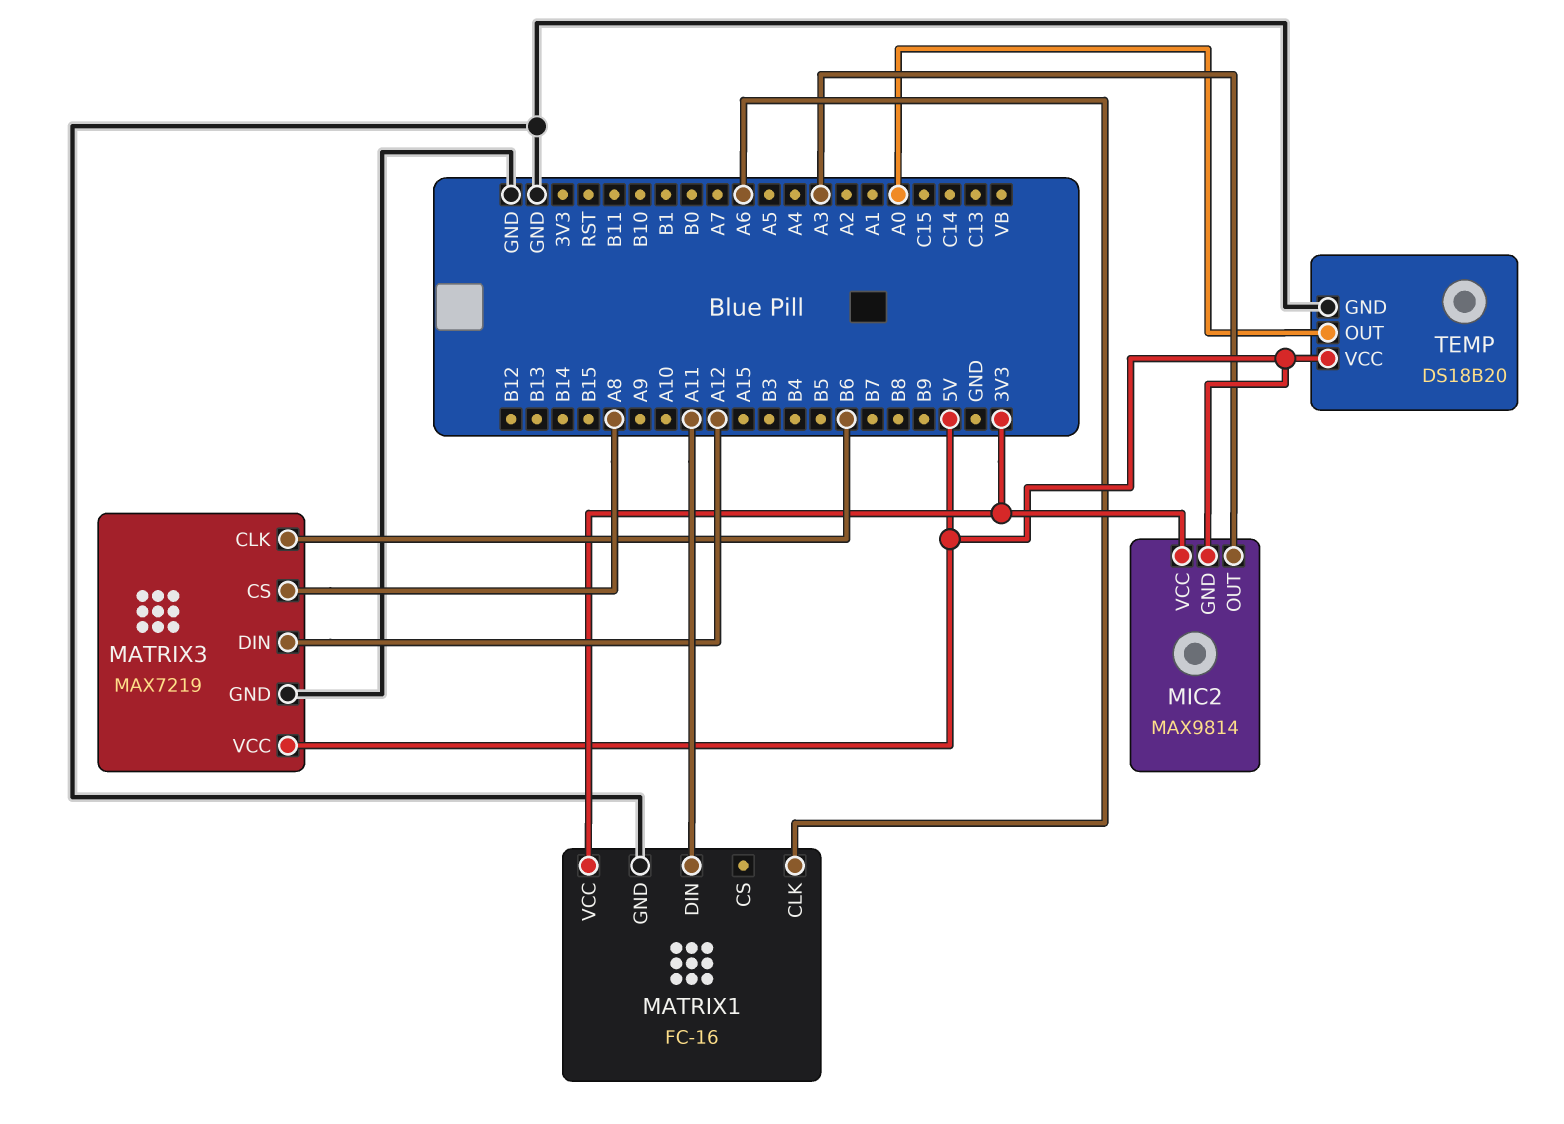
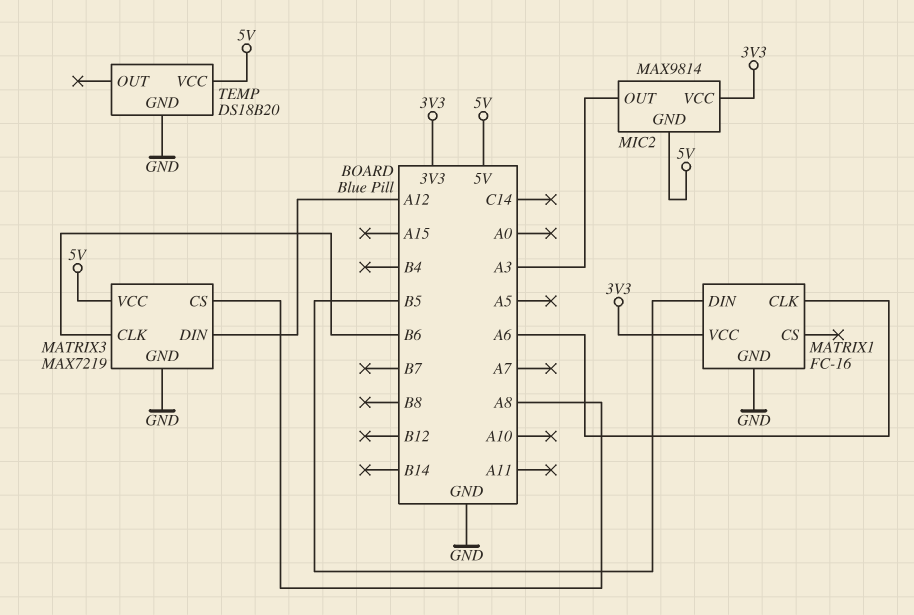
MATRIX1 pin DIN: A11 -> B5
TEMP pin OUT: A0 -> none

